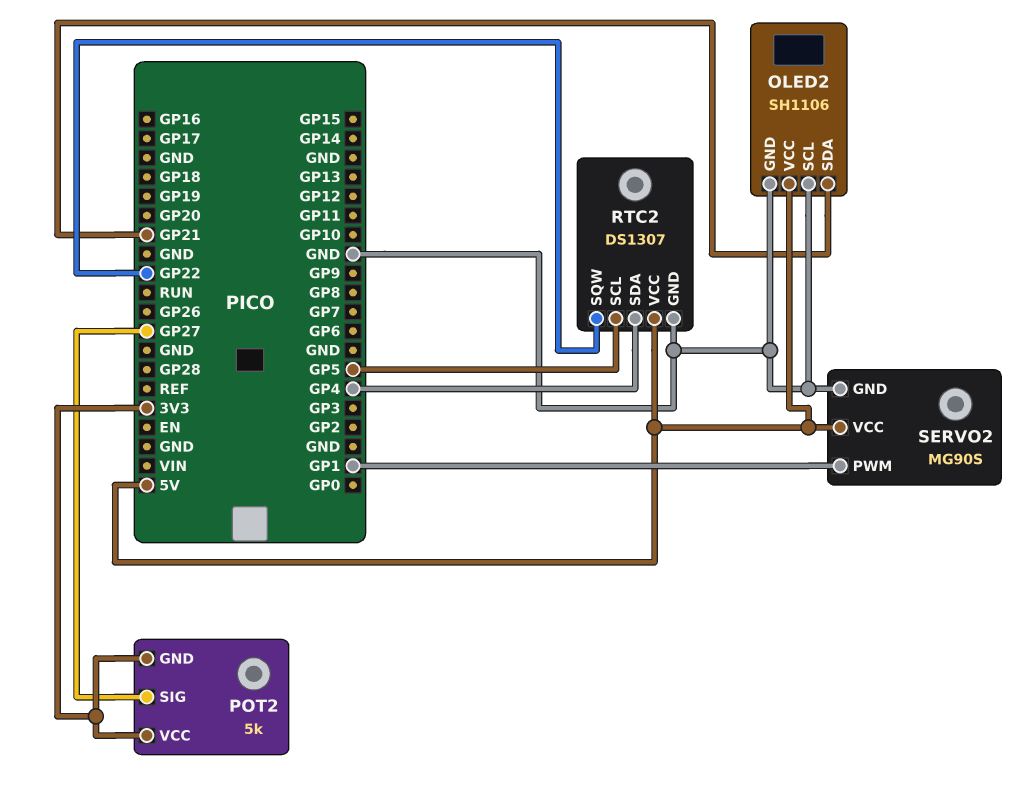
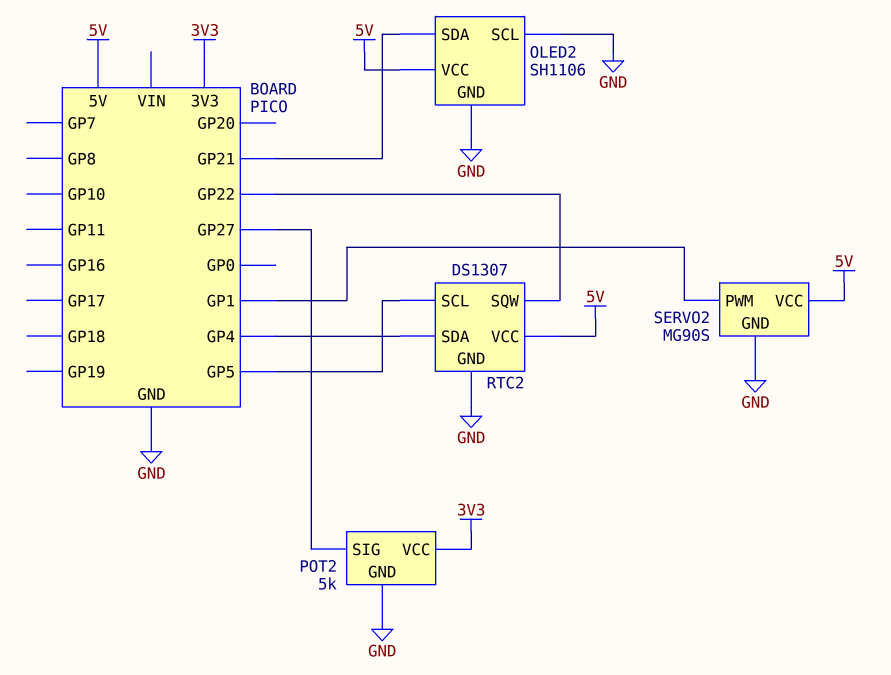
POT2 pin GND: 3V3 -> GND

